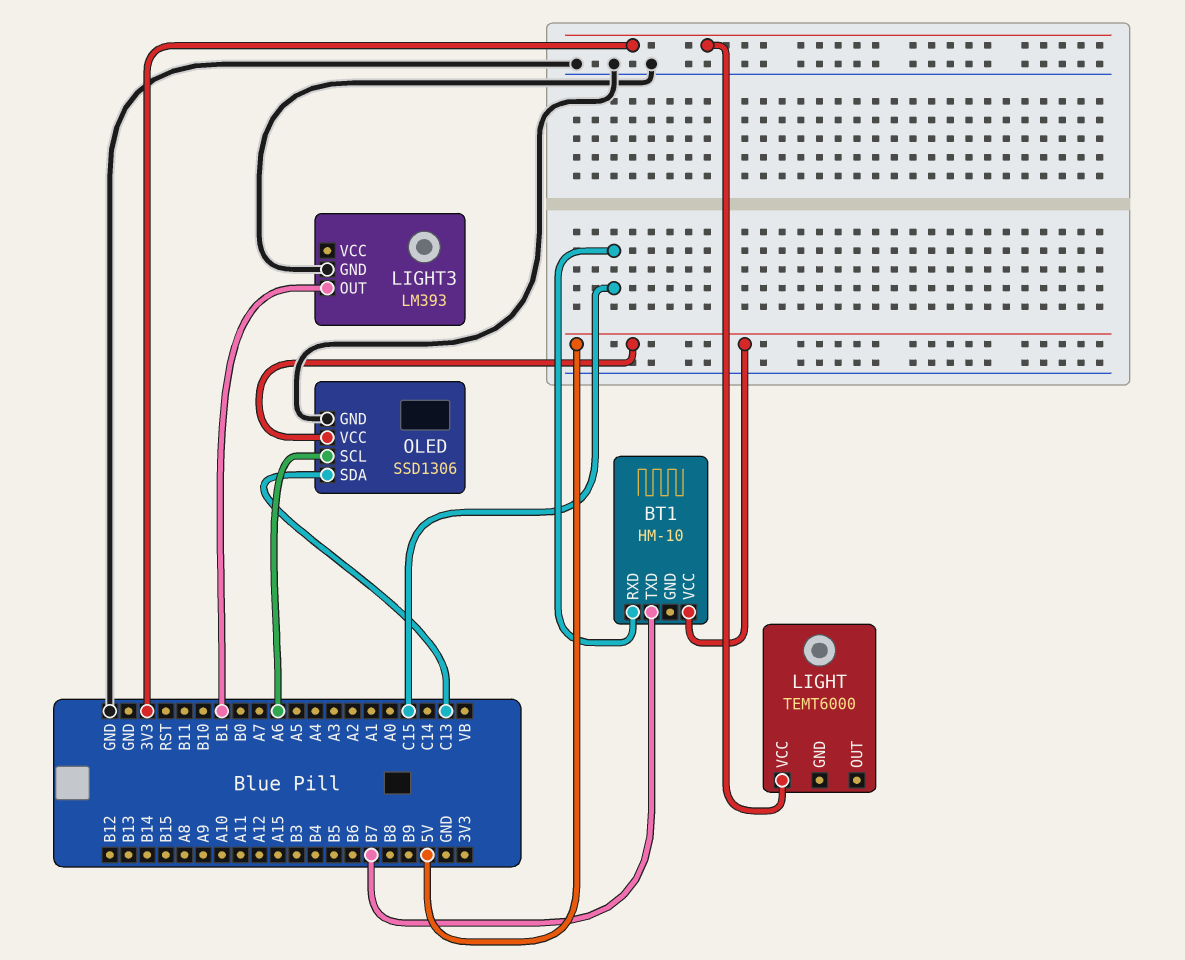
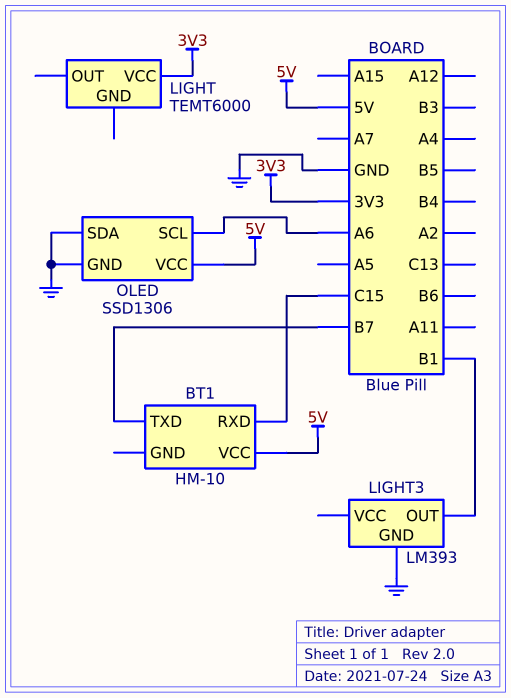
OLED pin SDA: C13 -> GND

